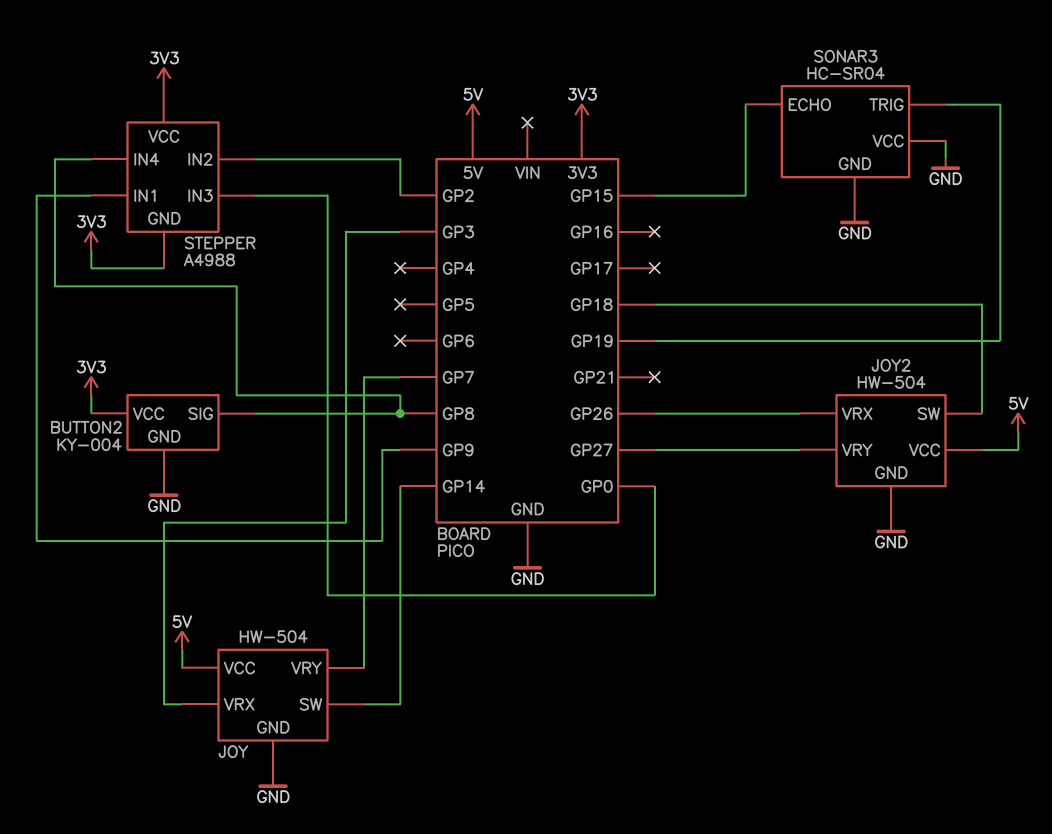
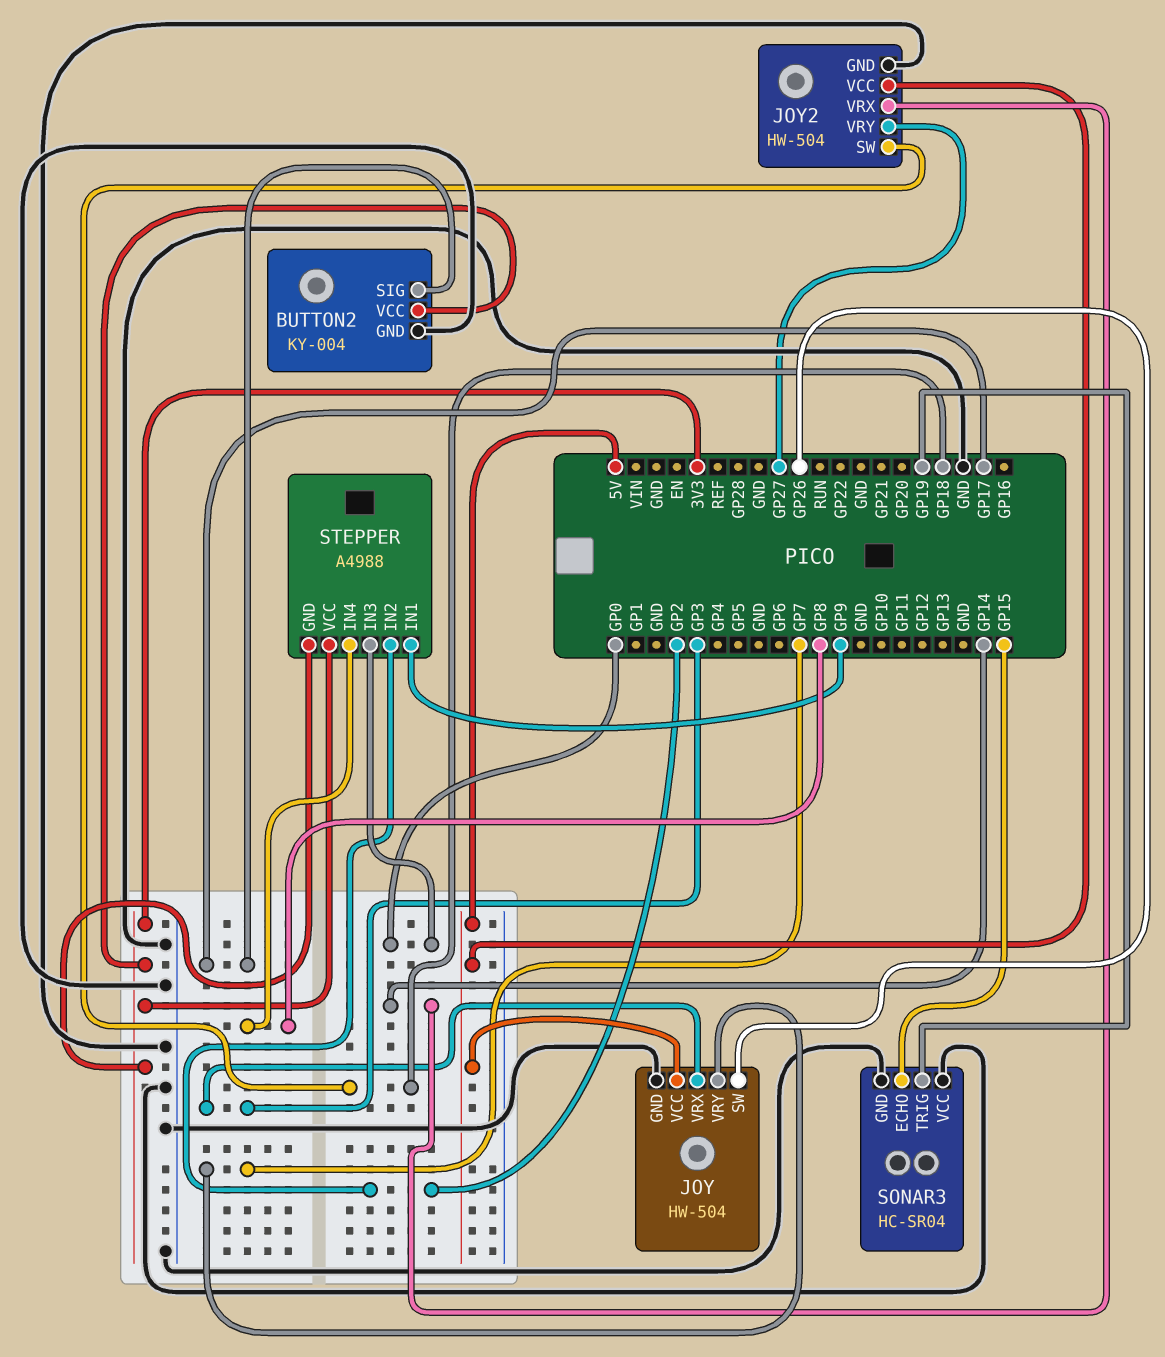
BUTTON2 pin SIG: GP8 -> GP17
JOY pin SW: GP14 -> GP26
JOY2 pin VRX: GP26 -> GP14

